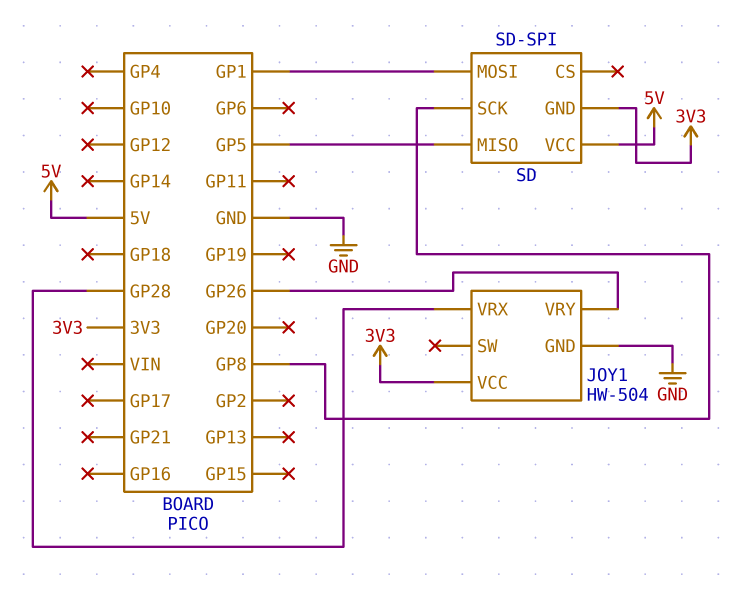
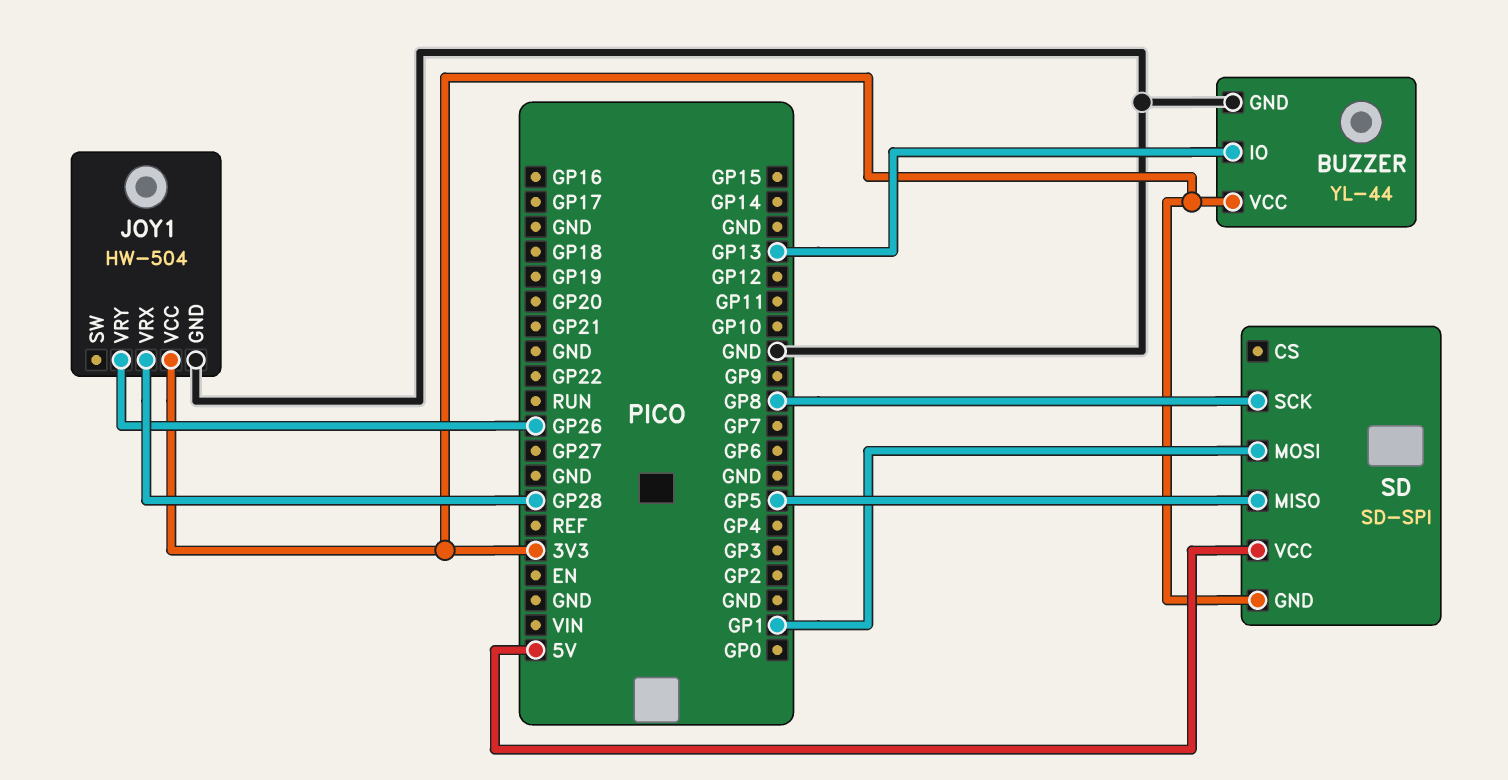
BUZZER: none -> YL-44
BUZZER pin GND: none -> GND
BUZZER pin IO: none -> GP13
BUZZER pin VCC: none -> 3V3

